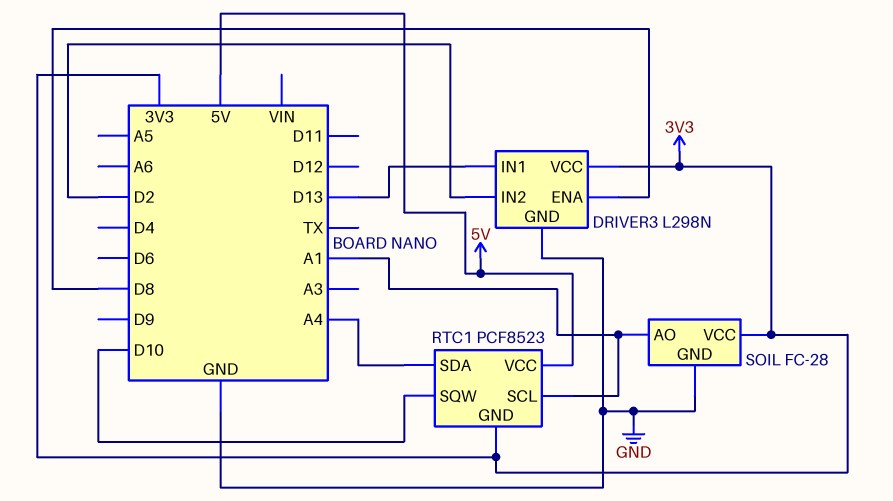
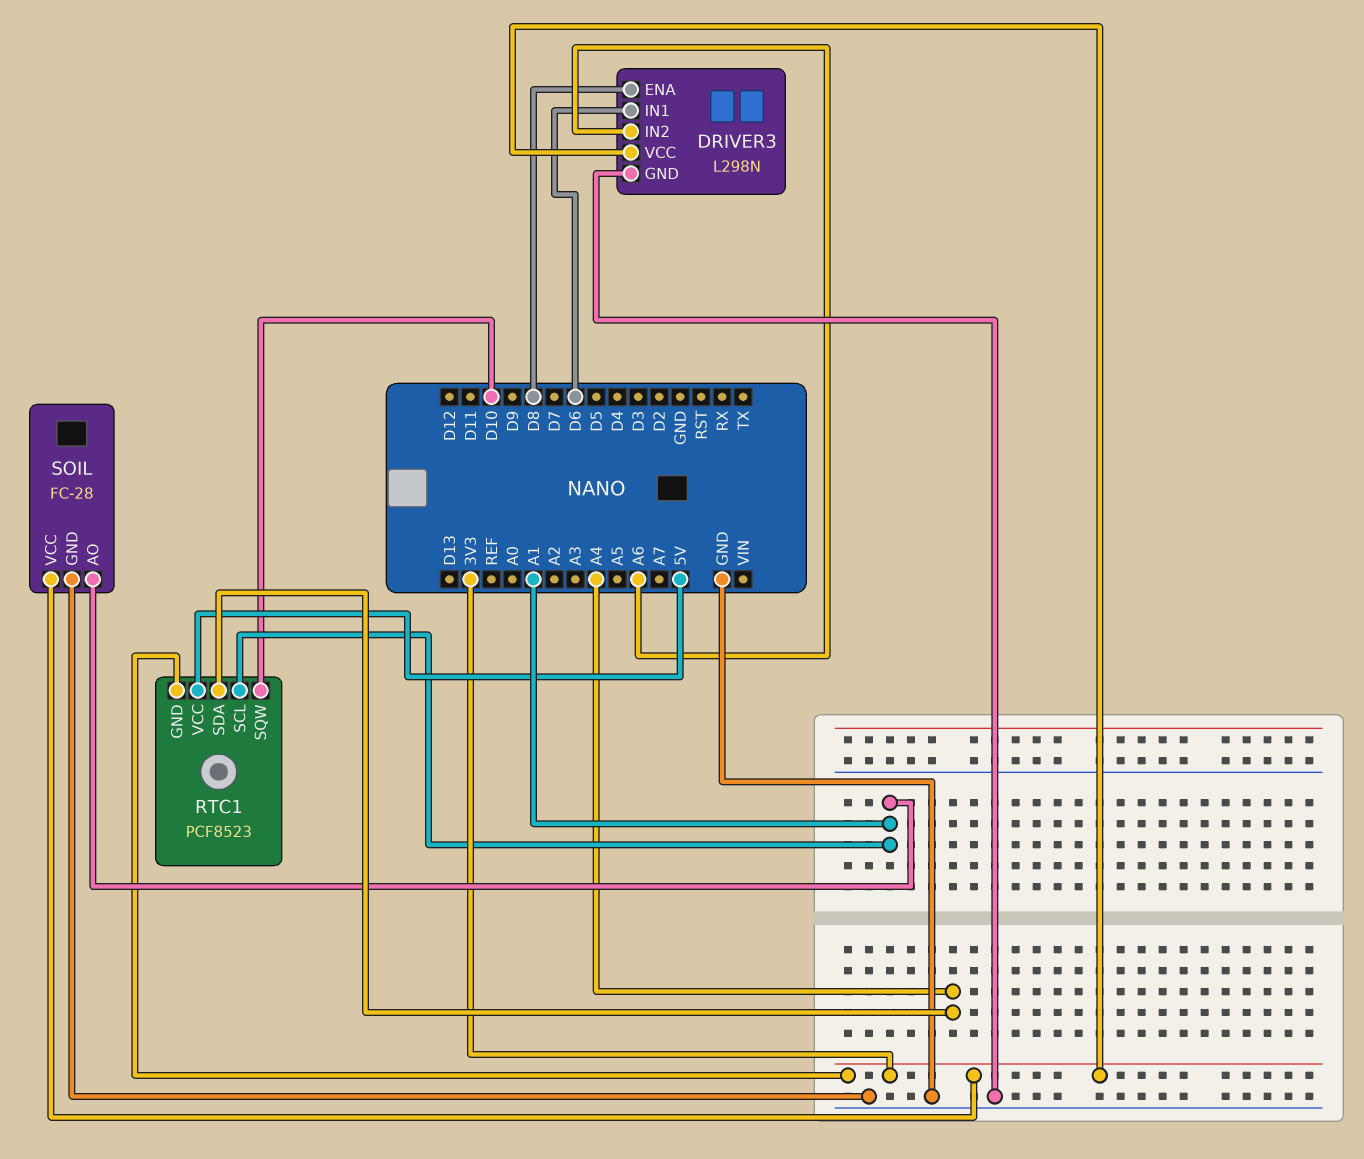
DRIVER3 pin IN1: D13 -> D6
DRIVER3 pin IN2: D2 -> A6

